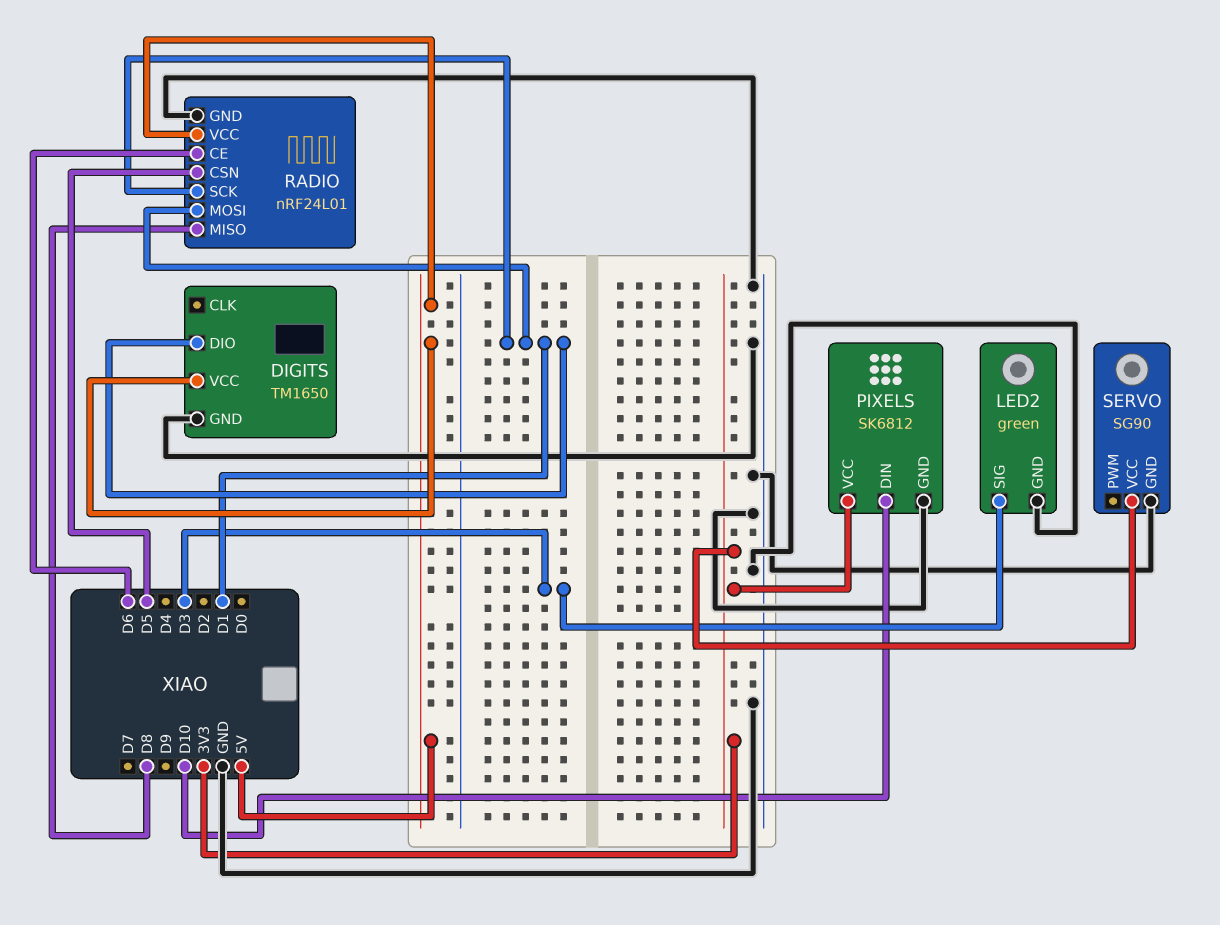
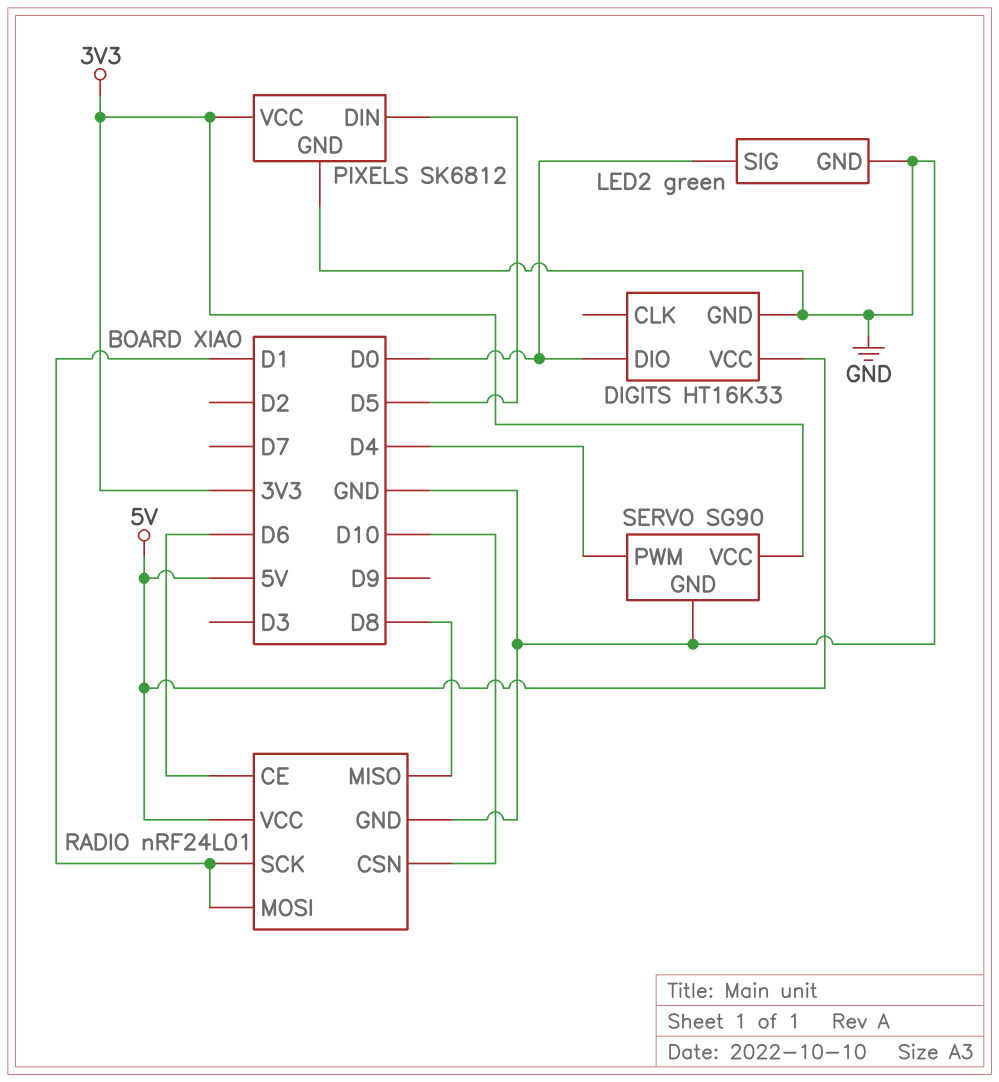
DIGITS: TM1650 -> HT16K33
DIGITS pin DIO: D1 -> D0
LED2 pin SIG: D3 -> D0
PIXELS pin DIN: D10 -> D5
RADIO pin CSN: D5 -> D10
SERVO pin PWM: none -> D4

